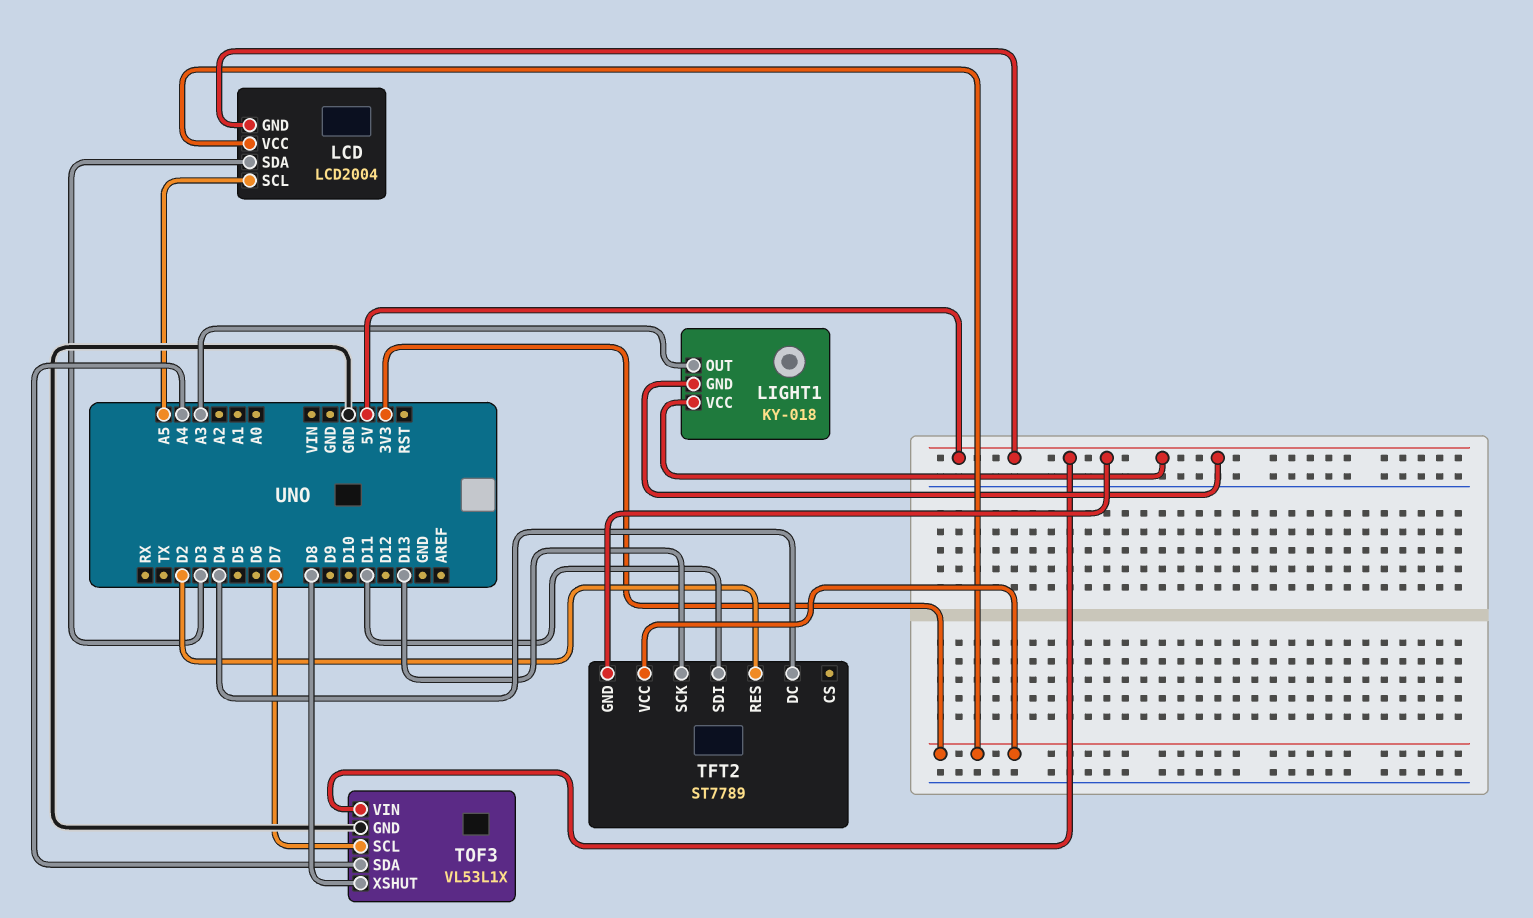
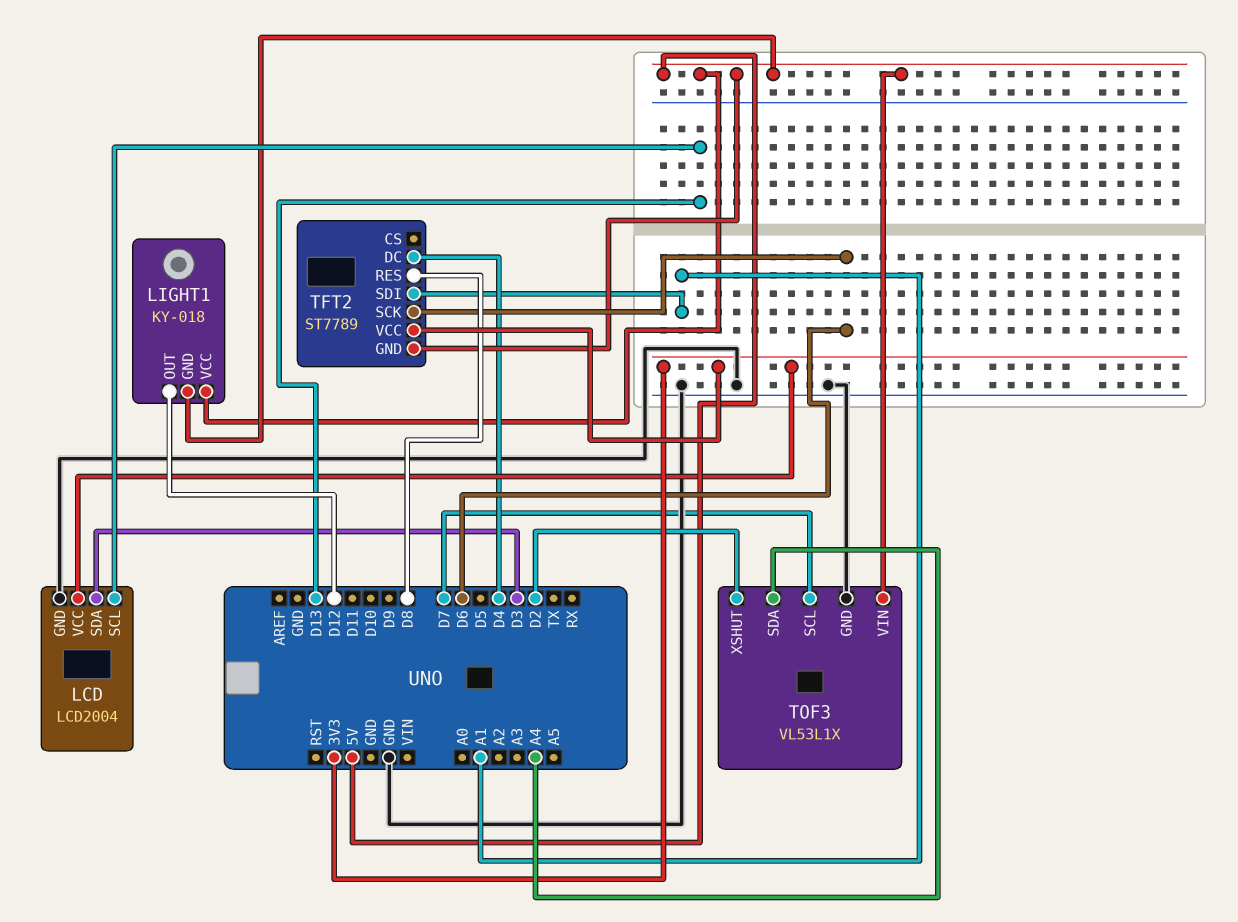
LCD pin GND: 5V -> GND
LCD pin SCL: A5 -> D13
LIGHT1 pin OUT: A3 -> D12
TFT2 pin RES: D2 -> D8
TFT2 pin SCK: D13 -> D6
TFT2 pin SDI: D11 -> A1
TOF3 pin XSHUT: D8 -> D2

